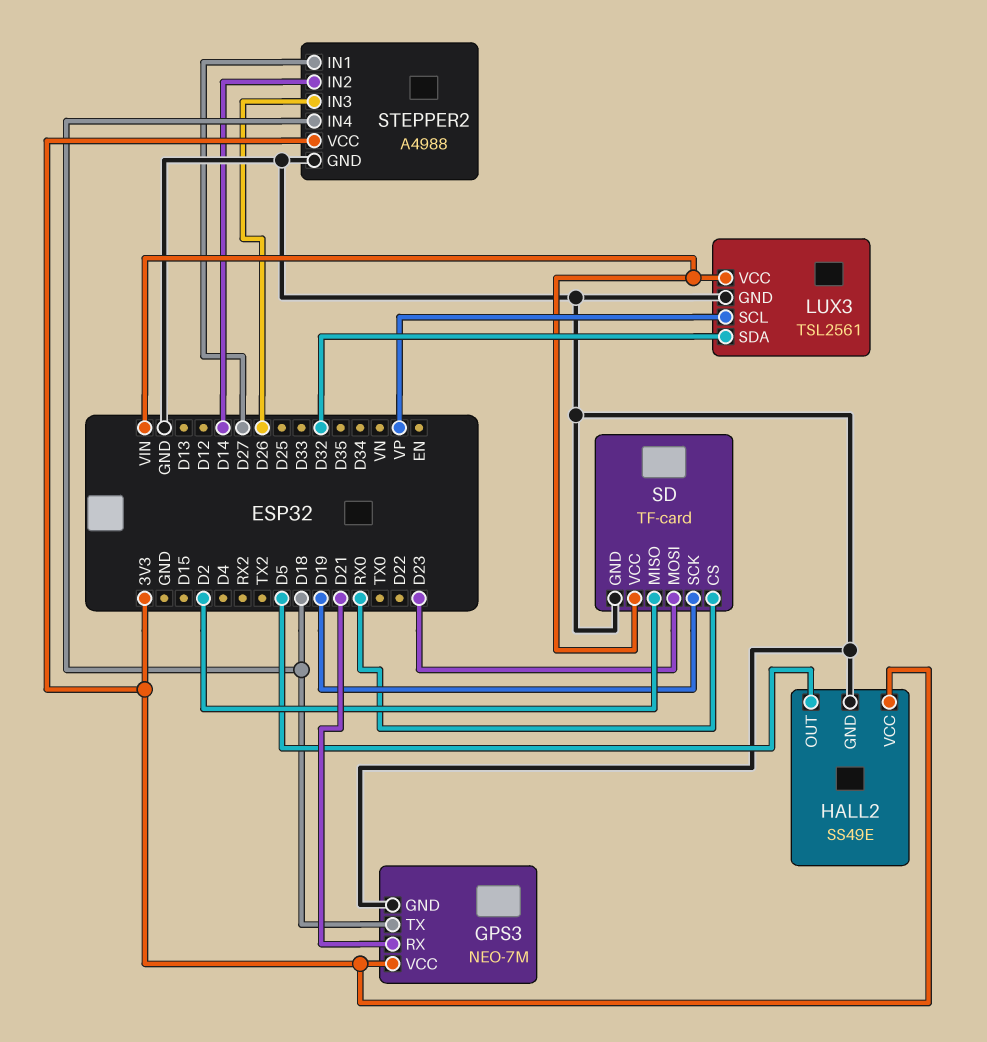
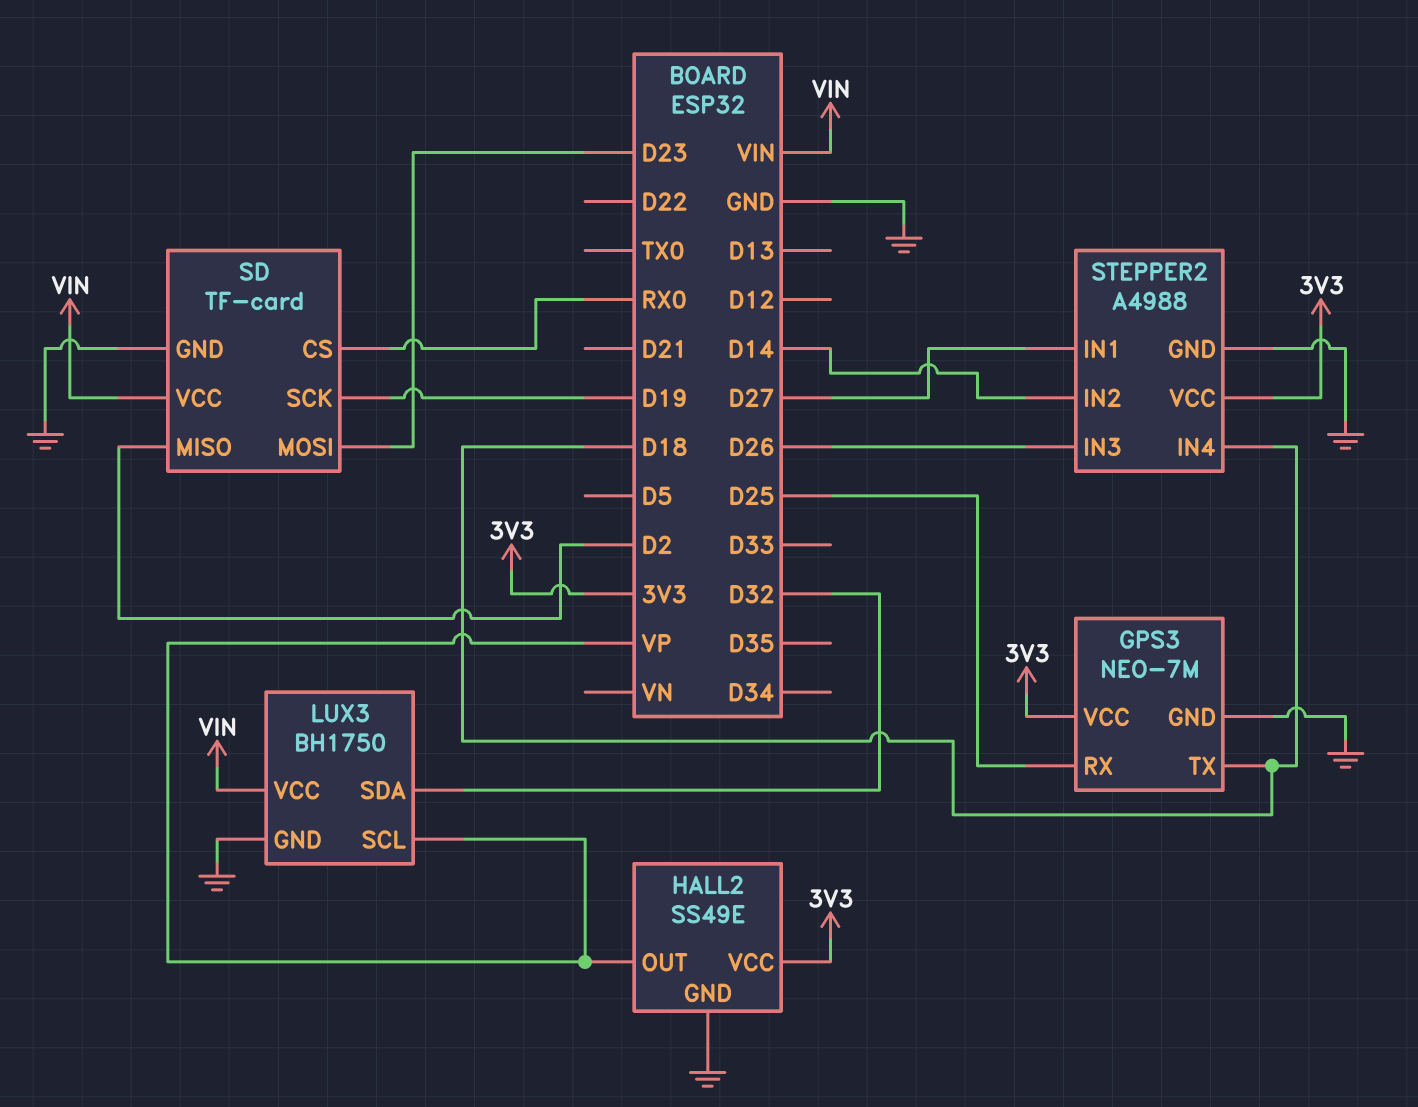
GPS3 pin RX: D21 -> D25
HALL2 pin OUT: D5 -> VP
LUX3: TSL2561 -> BH1750

